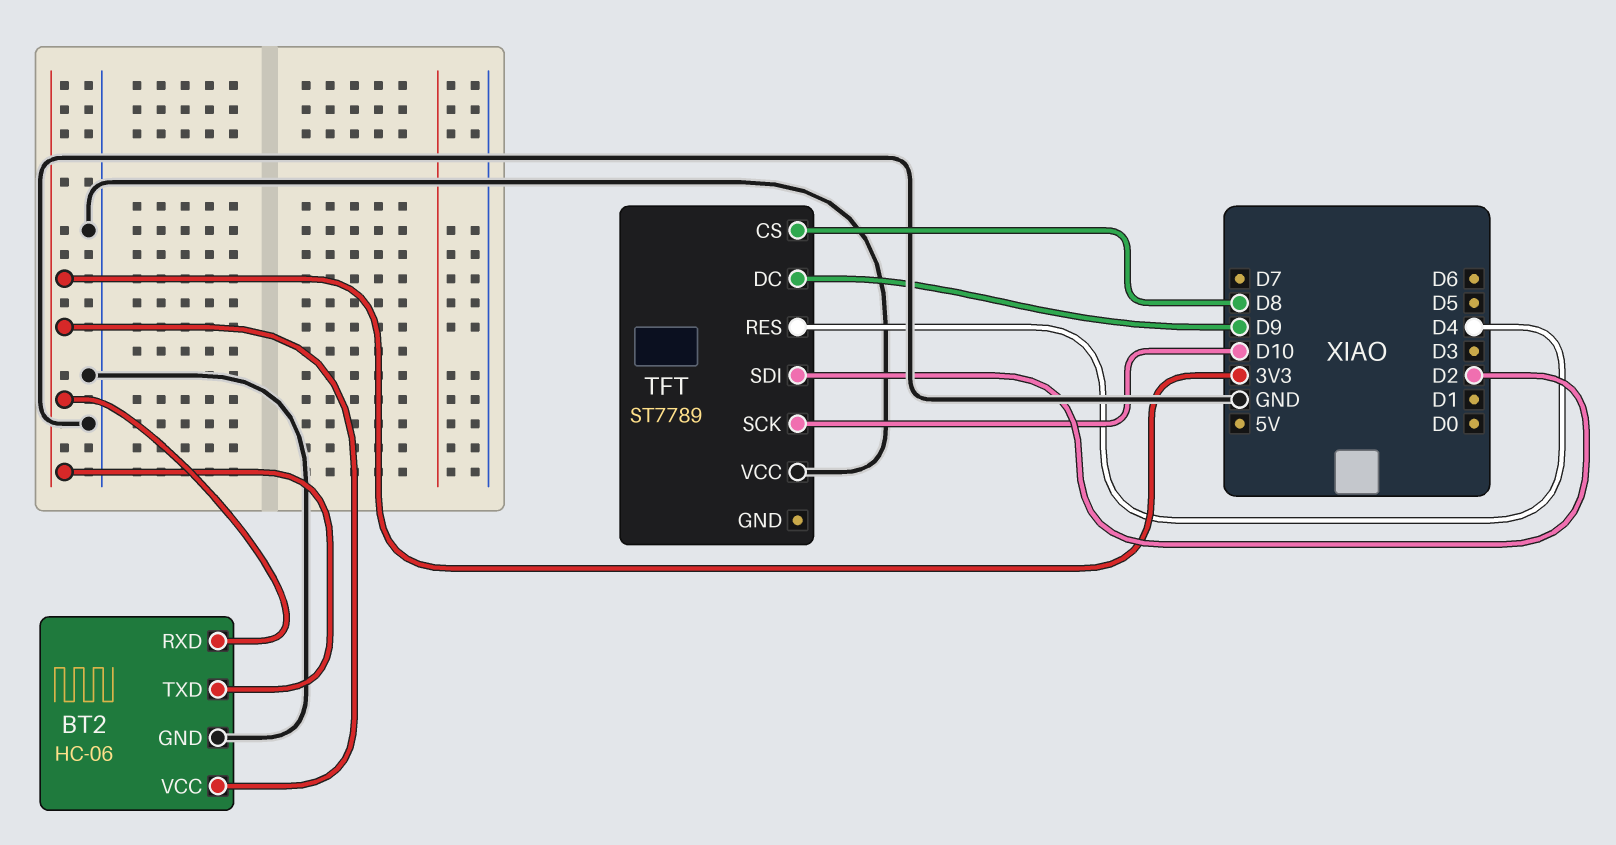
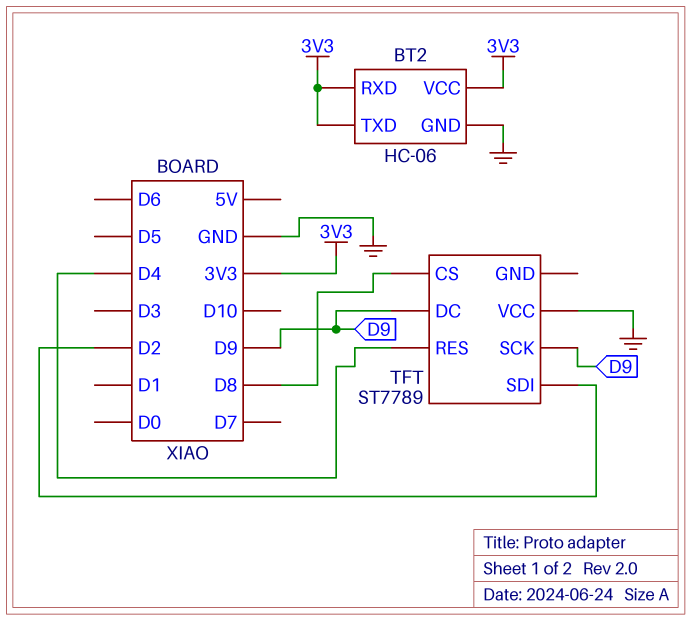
TFT pin SCK: D10 -> D9

